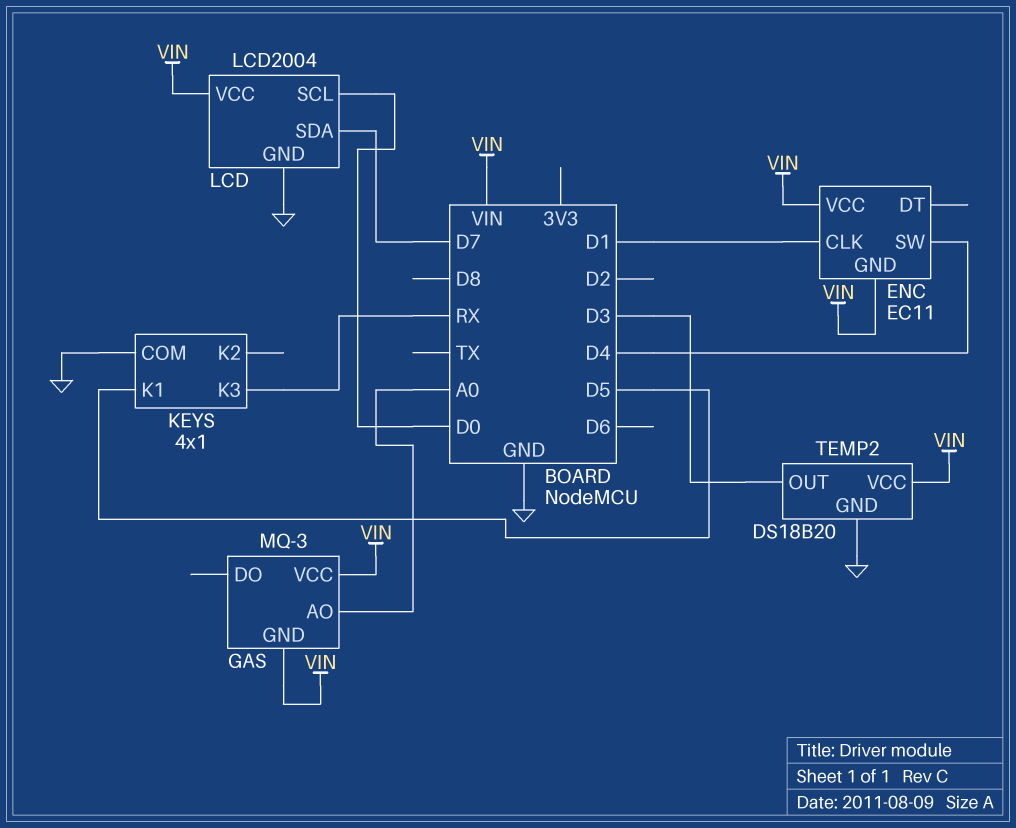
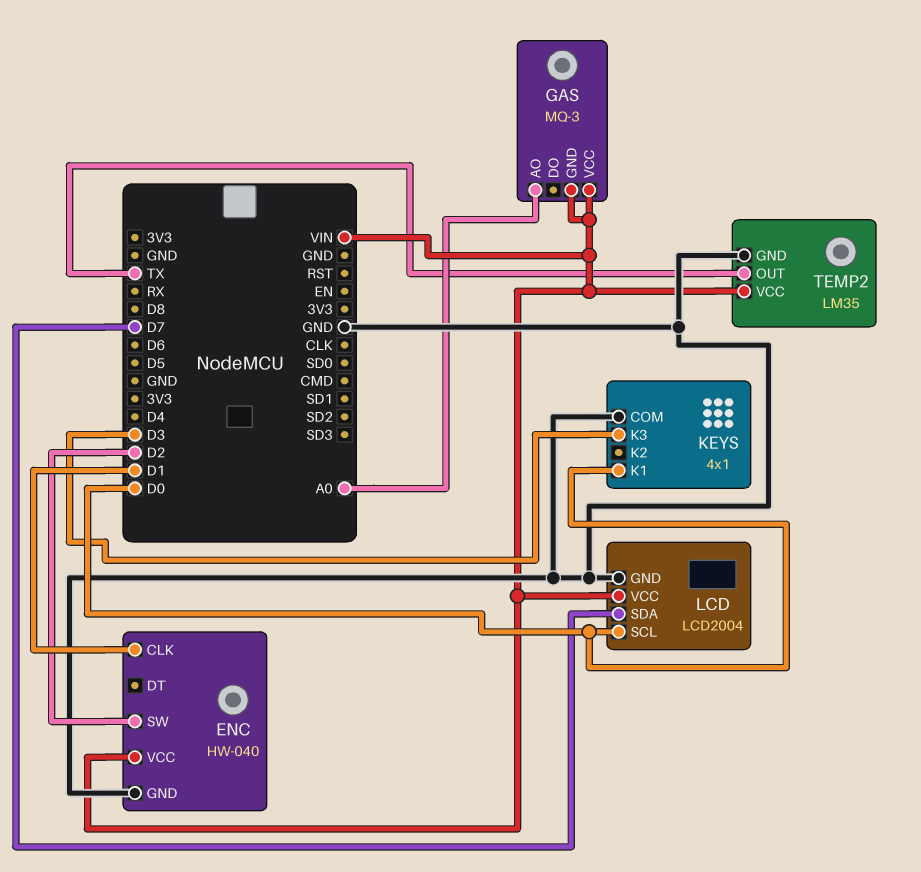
ENC: EC11 -> HW-040
ENC pin GND: VIN -> GND
ENC pin SW: D4 -> D2
KEYS pin K1: D5 -> D0
KEYS pin K3: RX -> D3
TEMP2: DS18B20 -> LM35
TEMP2 pin OUT: D3 -> TX

